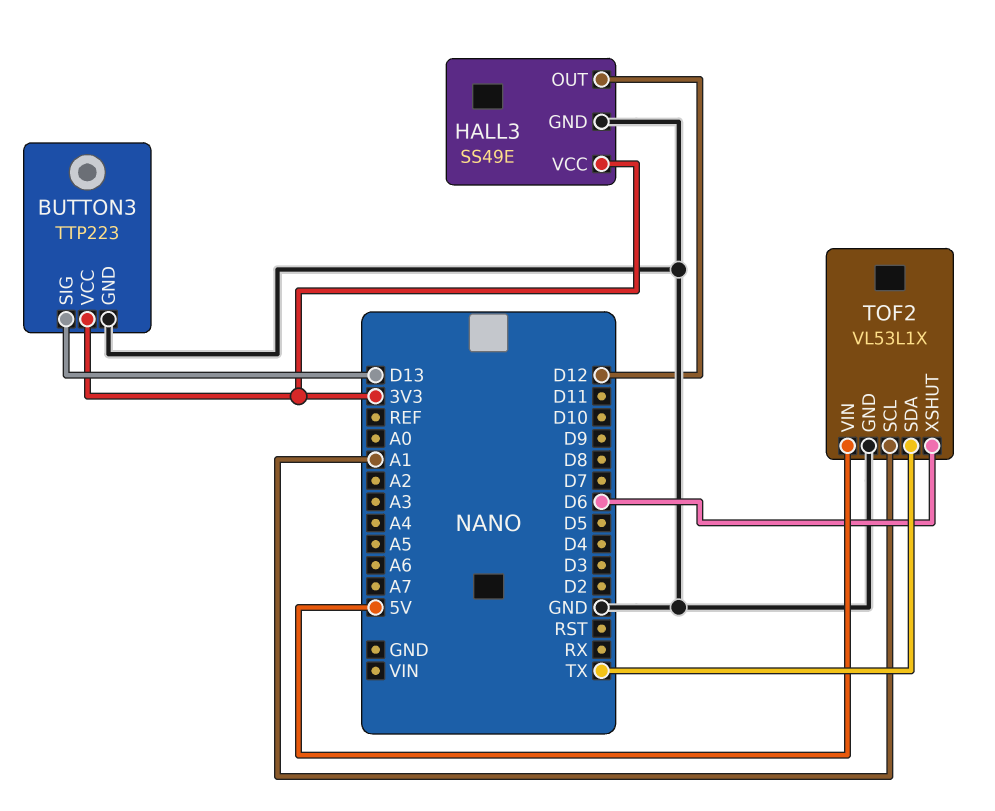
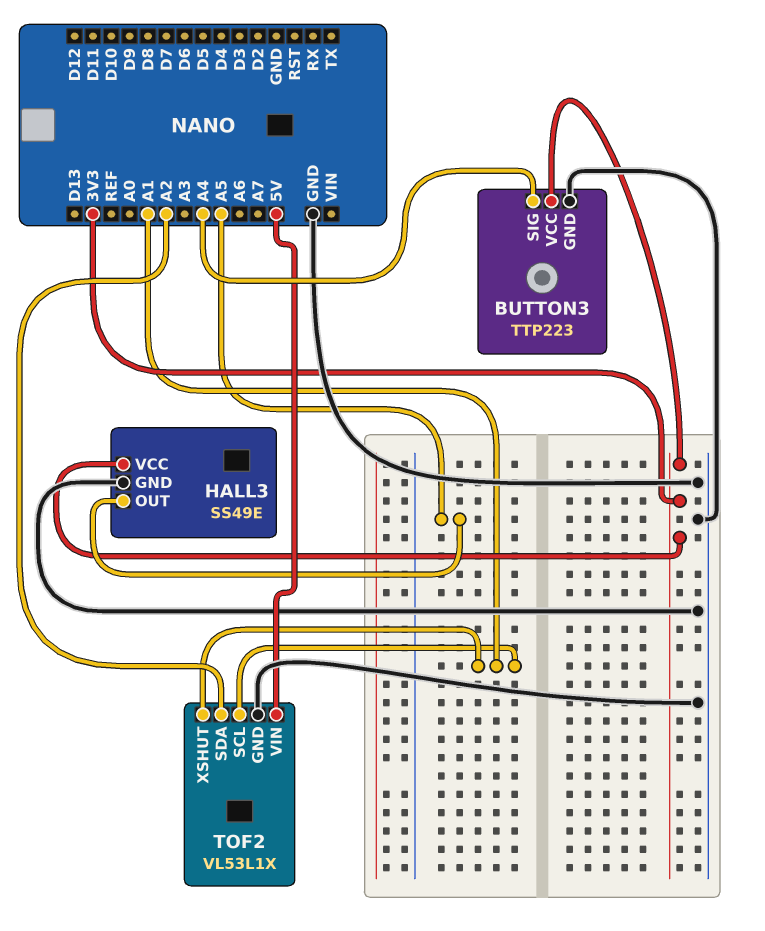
BUTTON3 pin SIG: D13 -> A4
HALL3 pin OUT: D12 -> A5
TOF2 pin SDA: TX -> A2
TOF2 pin XSHUT: D6 -> A1

